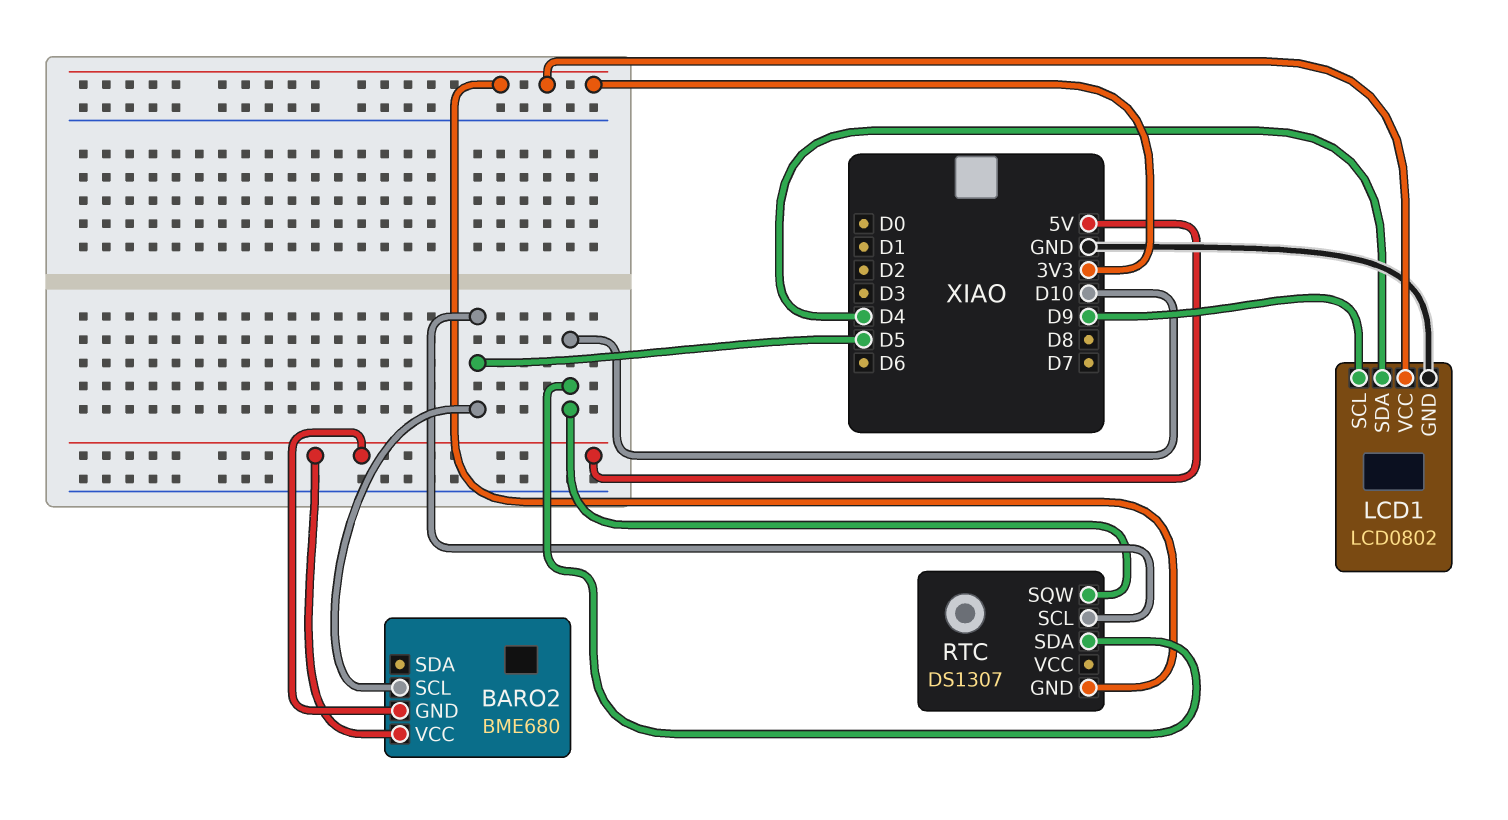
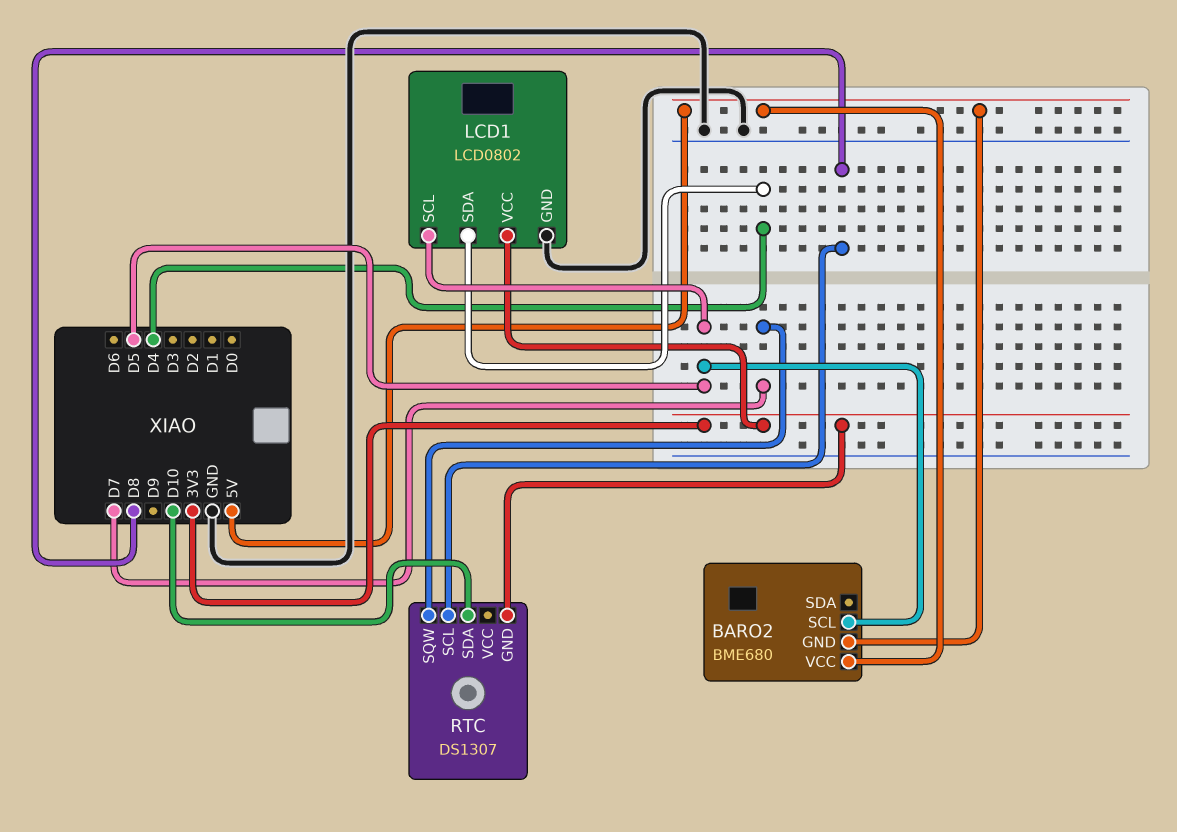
LCD1 pin SCL: D9 -> D5
RTC pin SCL: D5 -> D8
RTC pin SQW: D10 -> D7

